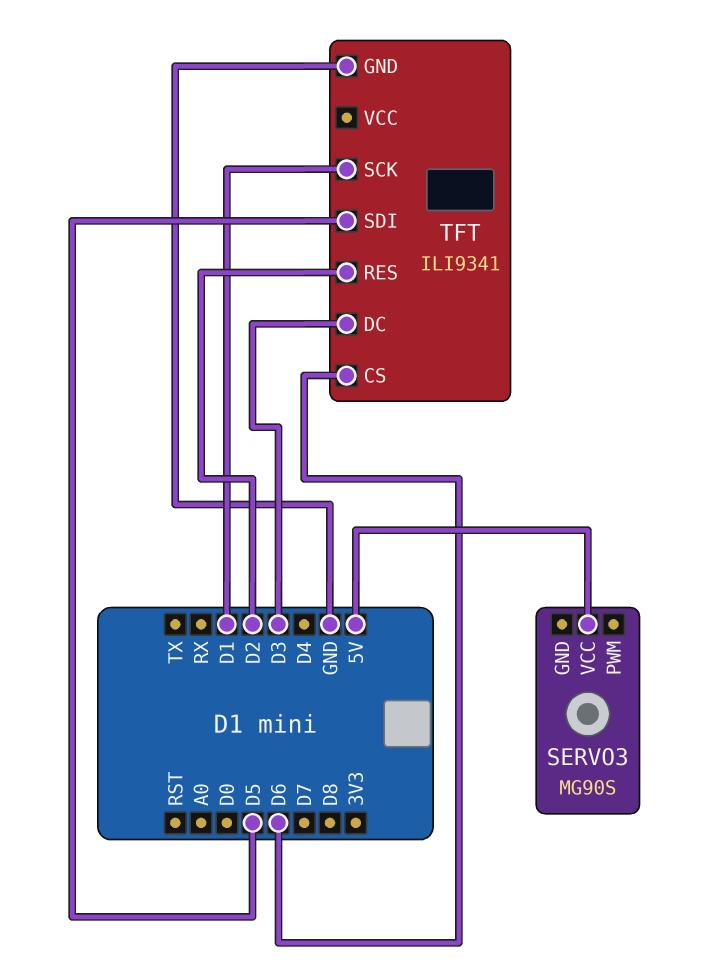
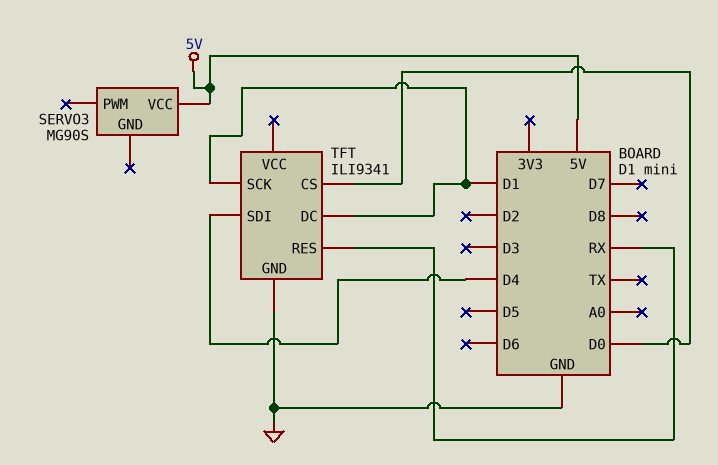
TFT pin CS: D6 -> D0
TFT pin DC: D3 -> D1
TFT pin RES: D2 -> RX
TFT pin SDI: D5 -> D4

